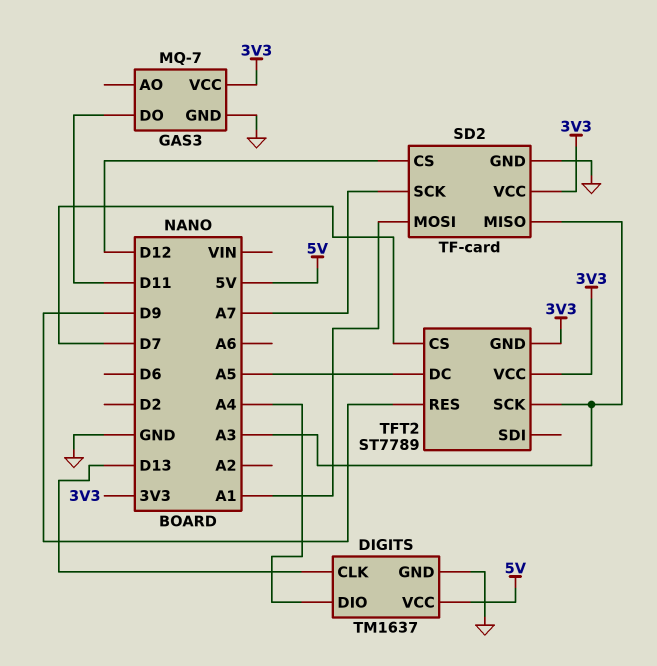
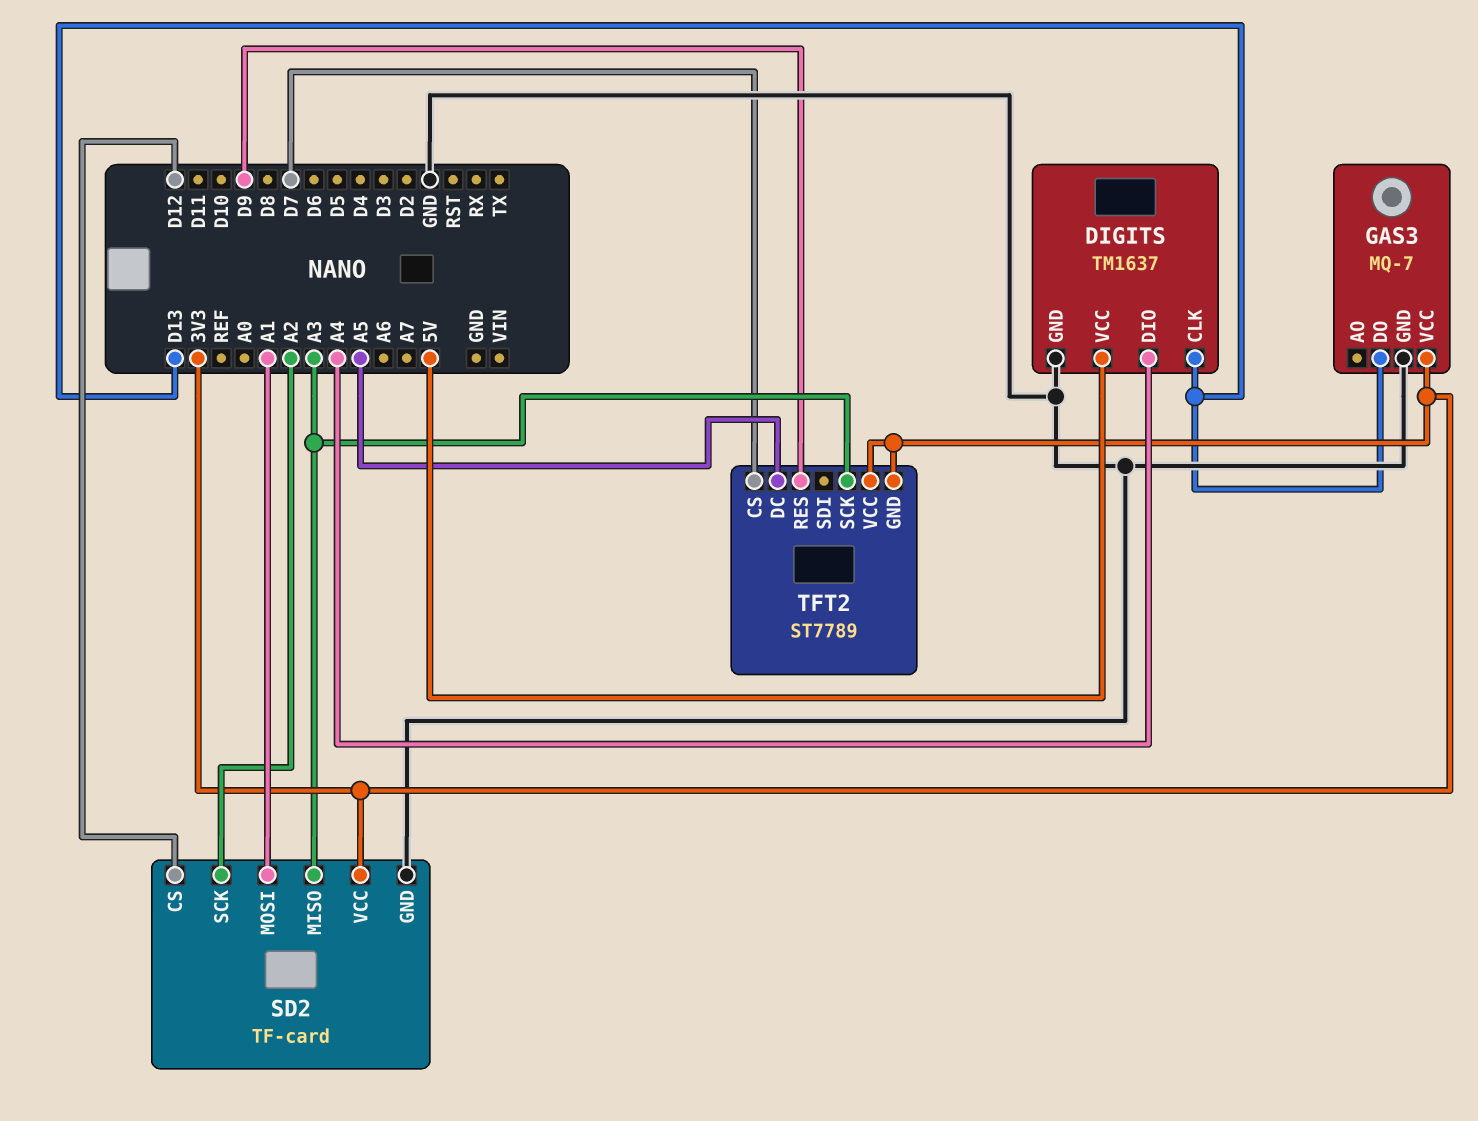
GAS3 pin DO: D11 -> D13
SD2 pin SCK: A7 -> A2

